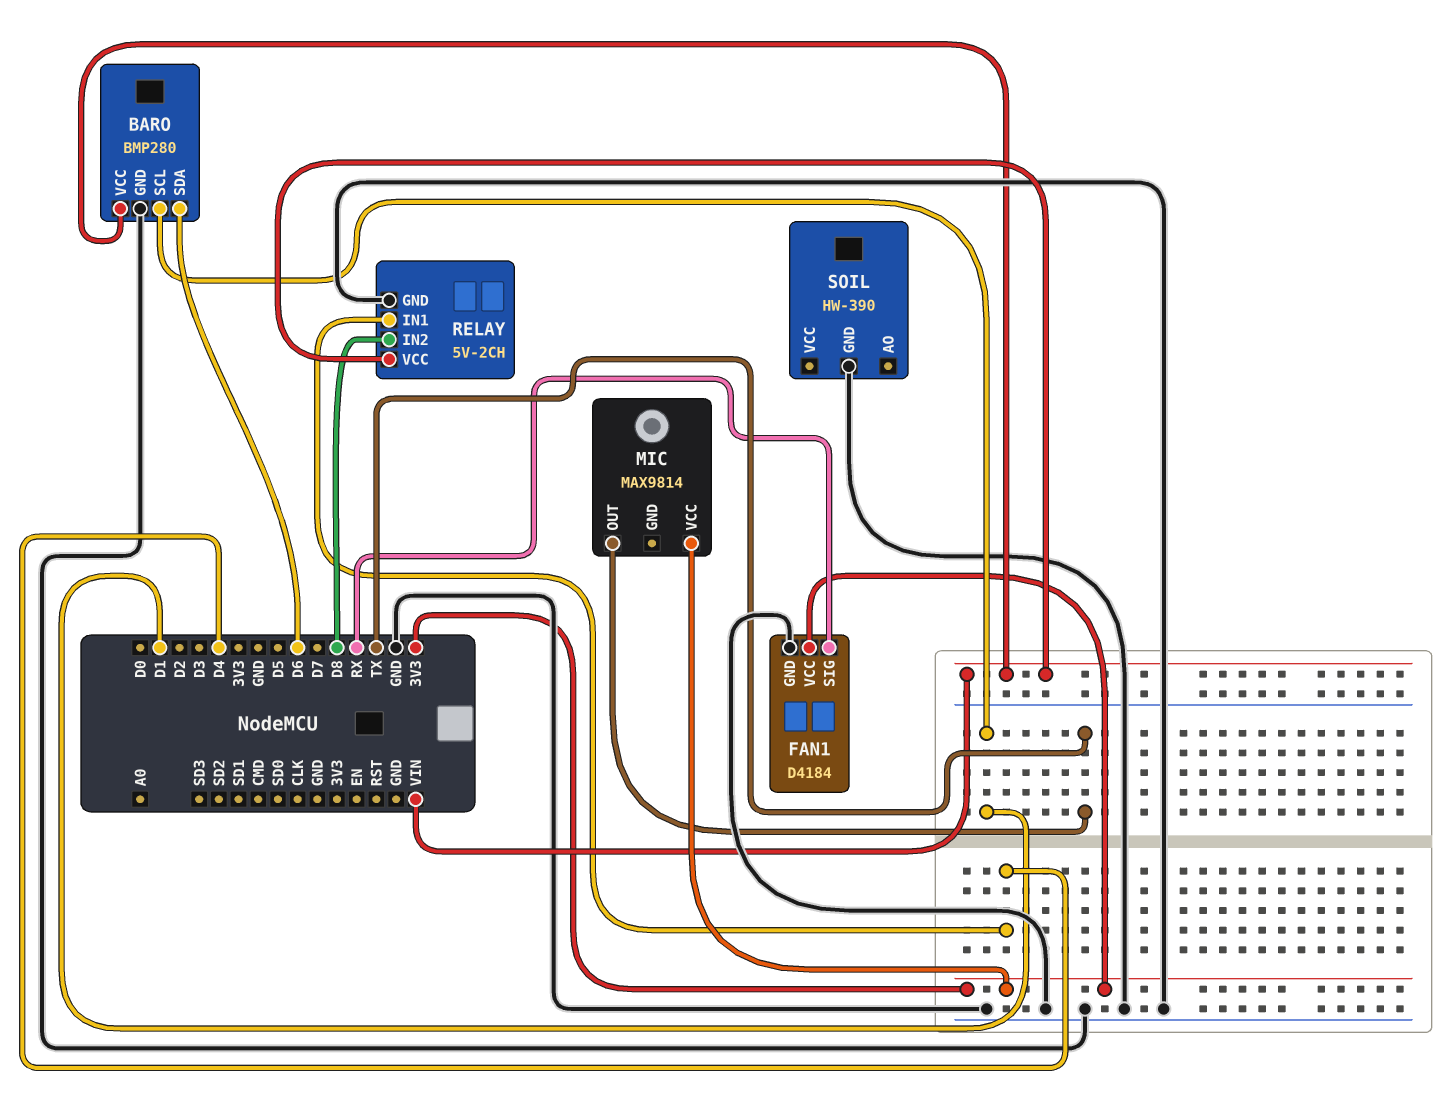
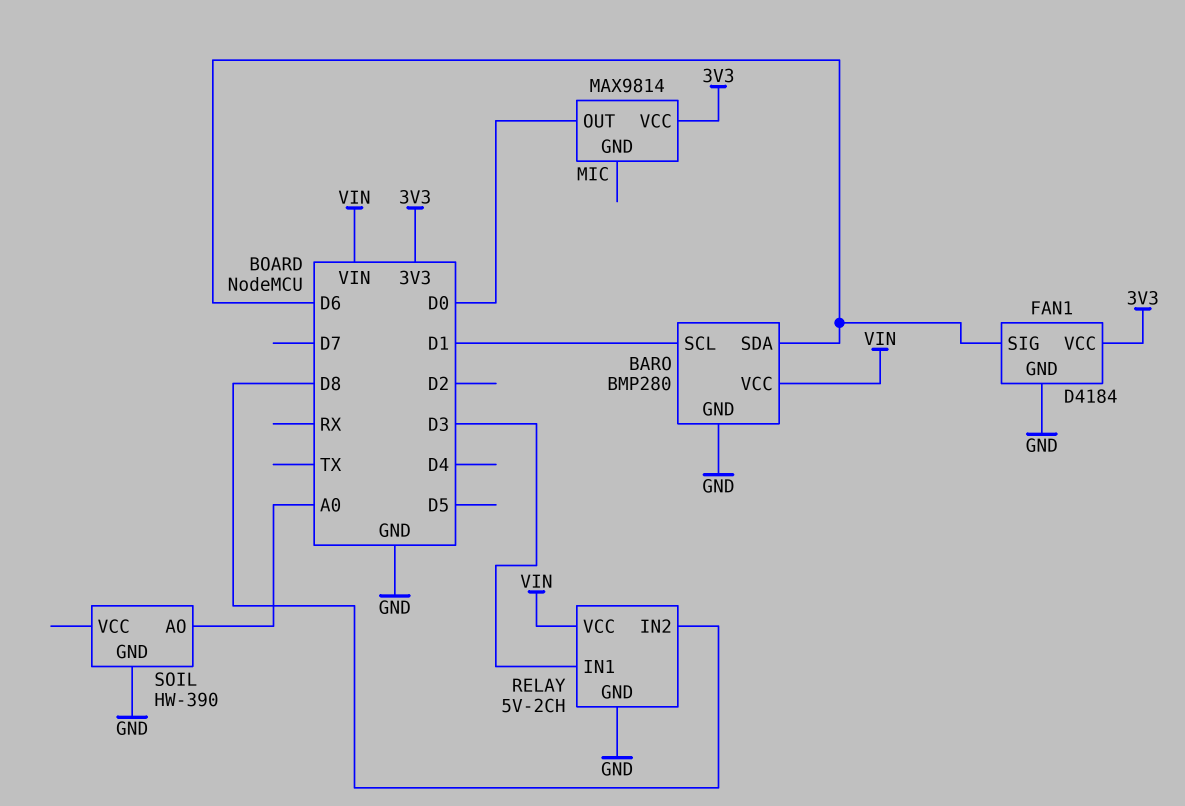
FAN1 pin SIG: RX -> D6
MIC pin OUT: TX -> D0
RELAY pin IN1: D4 -> D3
SOIL pin AO: none -> A0

